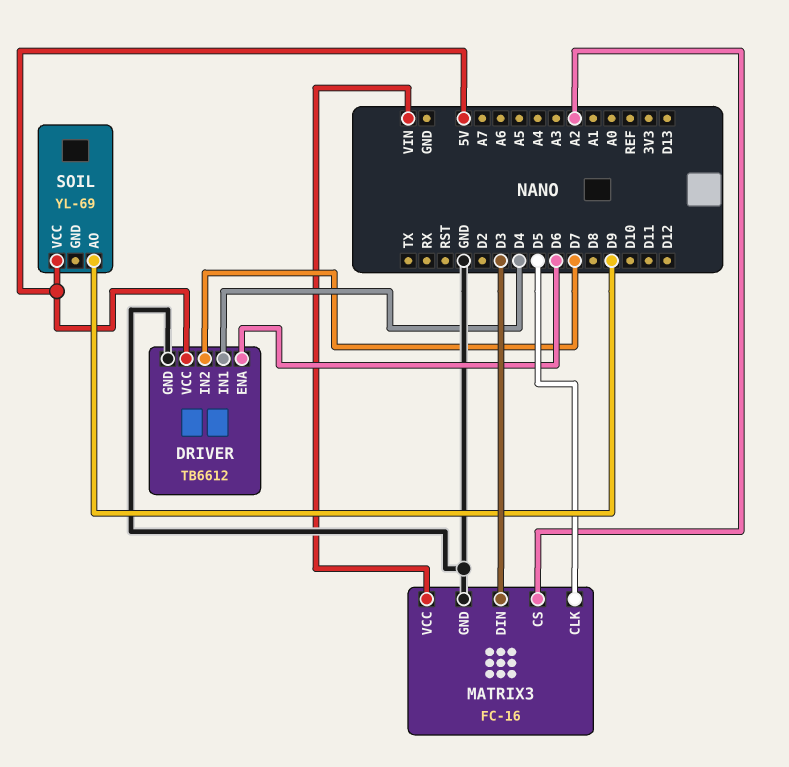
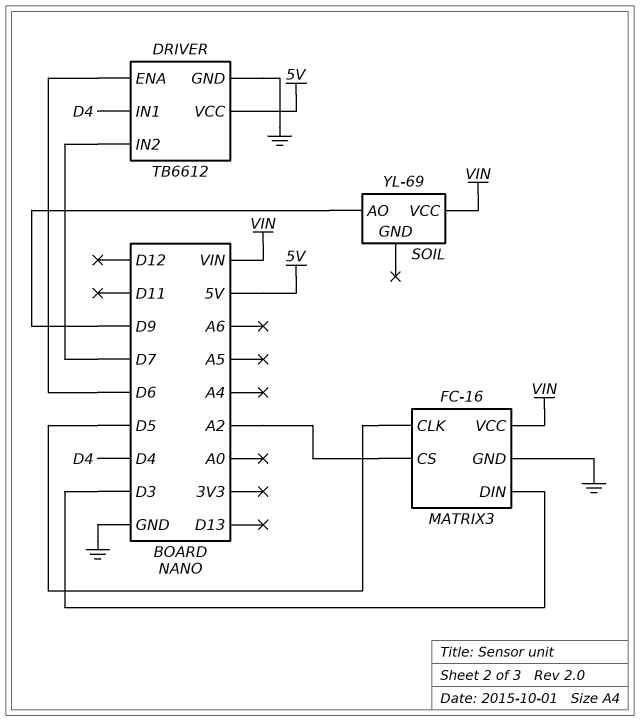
SOIL pin VCC: 5V -> VIN

